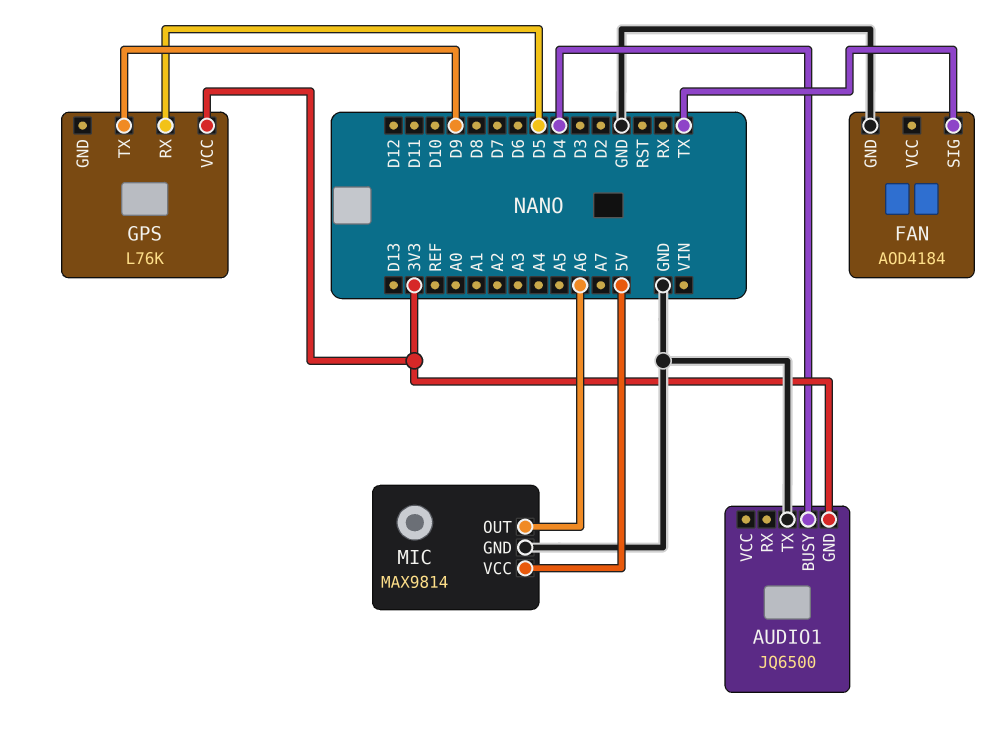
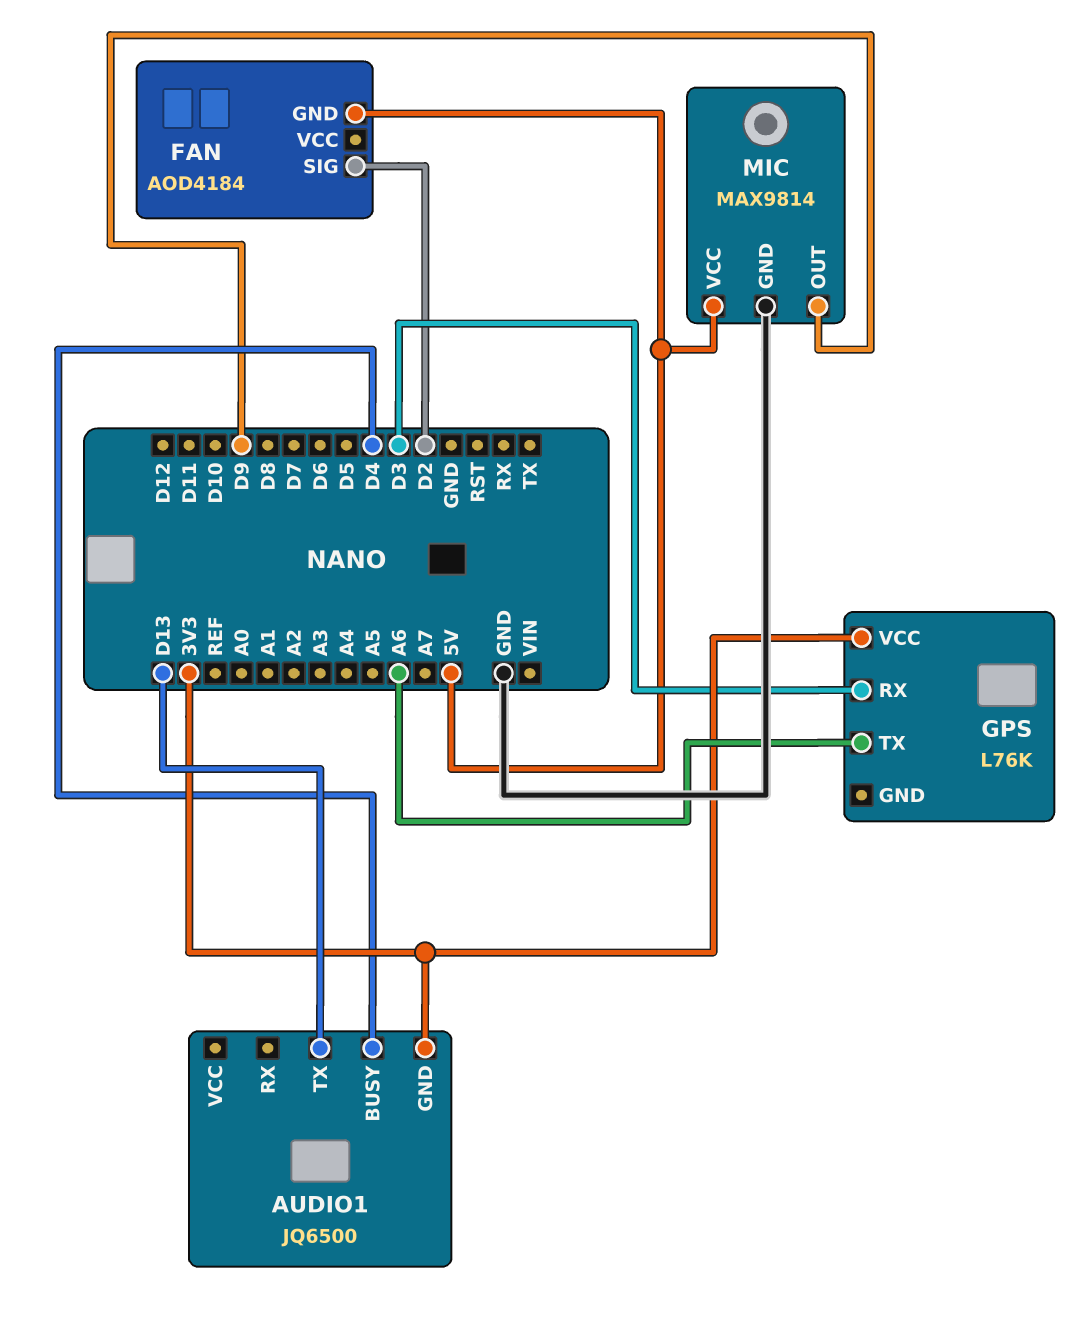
AUDIO1 pin TX: GND -> D13
FAN pin GND: GND -> 5V
FAN pin SIG: TX -> D2
GPS pin RX: D5 -> D3
GPS pin TX: D9 -> A6
MIC pin OUT: A6 -> D9

